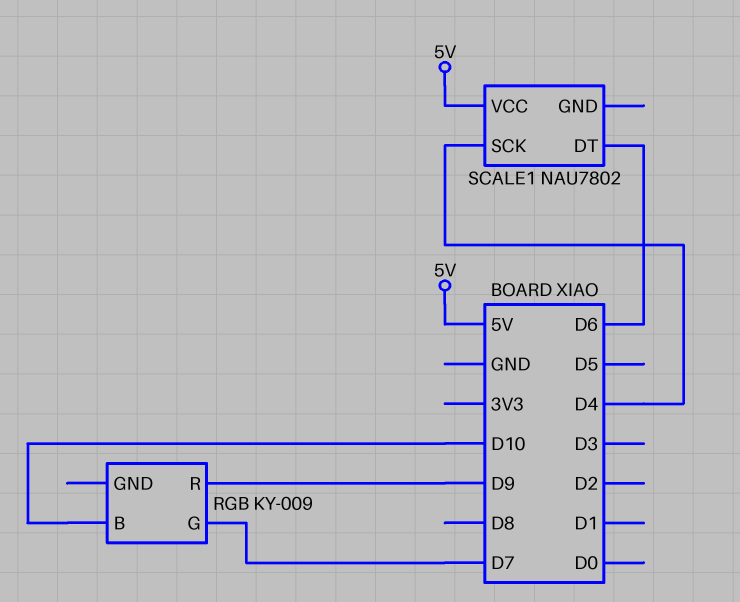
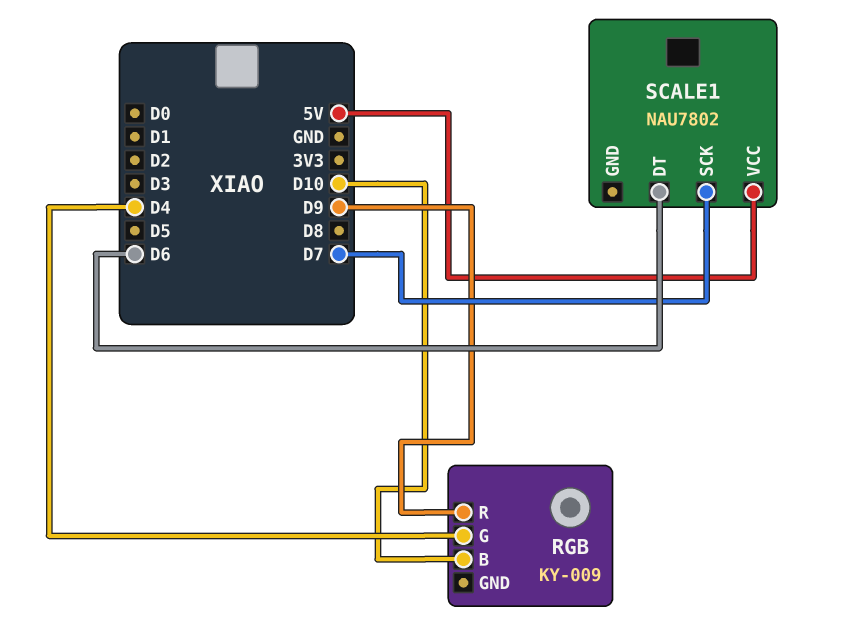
RGB pin G: D7 -> D4
SCALE1 pin SCK: D4 -> D7

